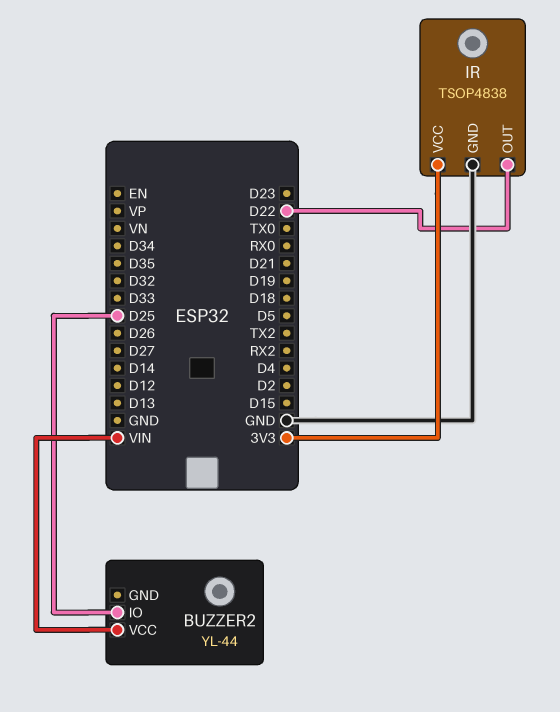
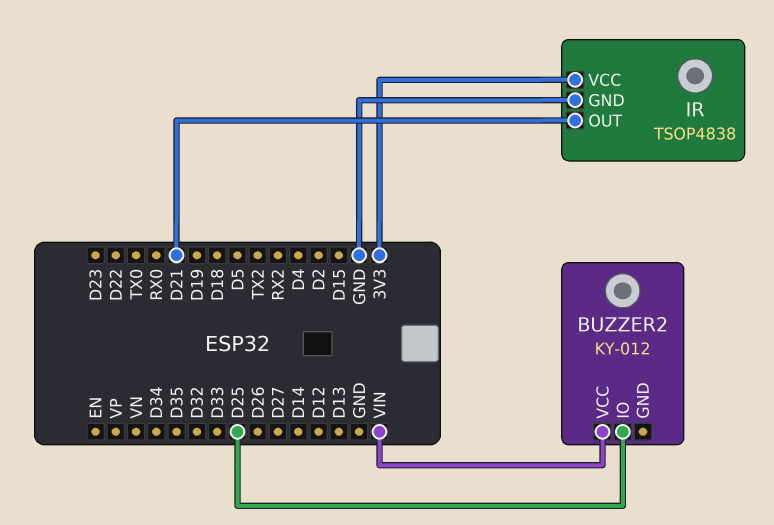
BUZZER2: YL-44 -> KY-012
IR pin OUT: D22 -> D21

